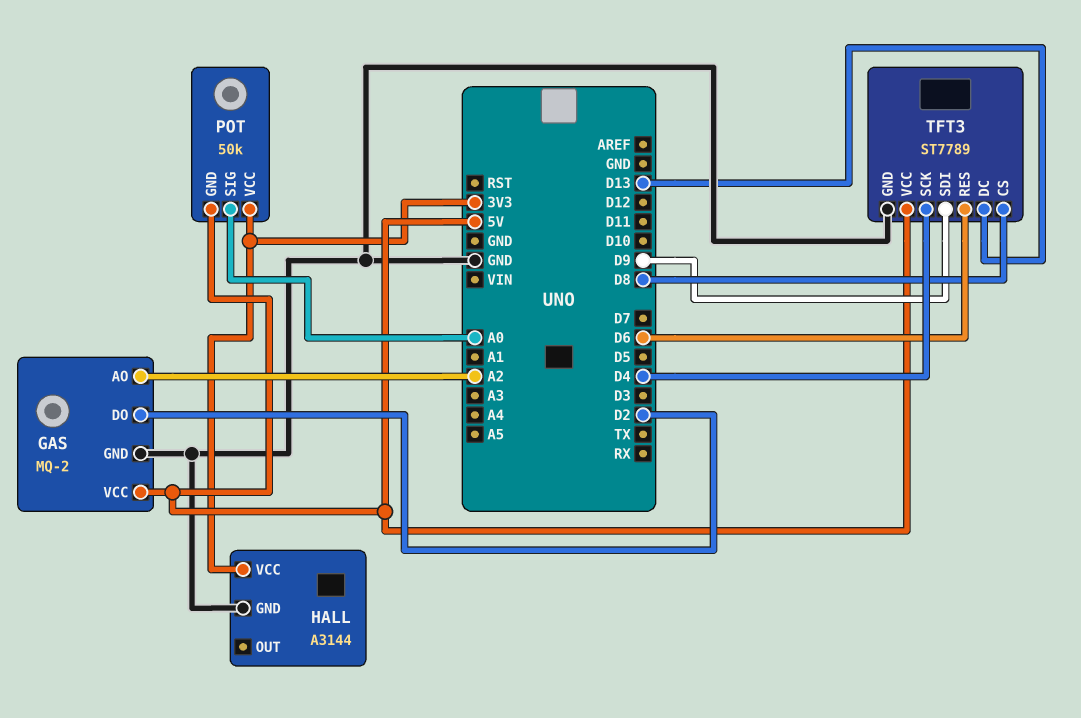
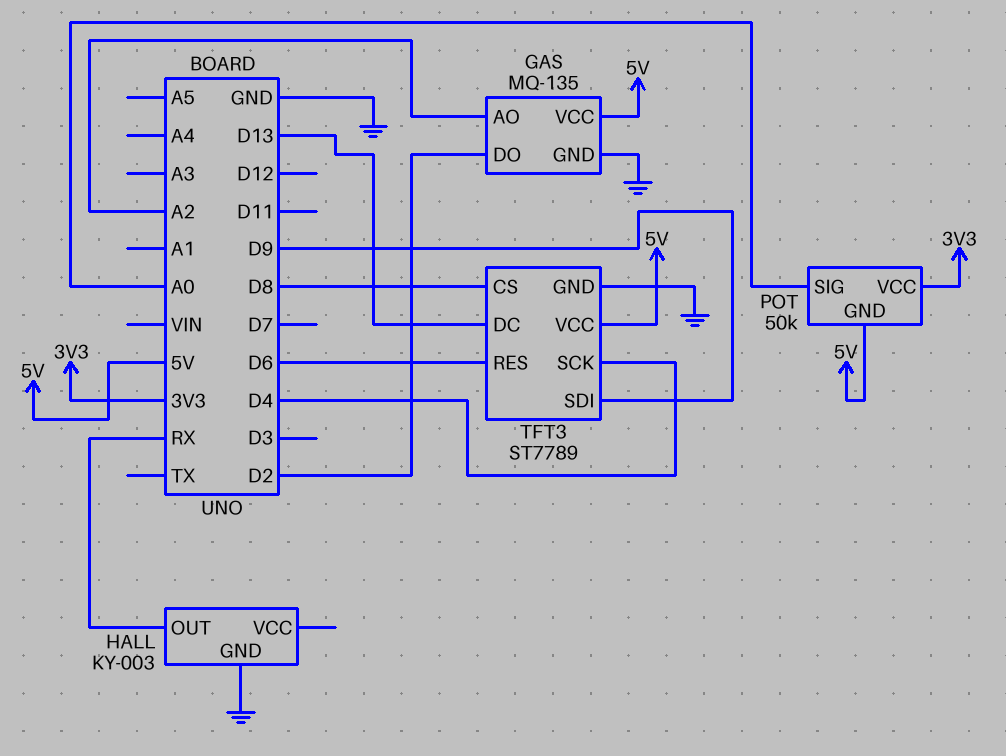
GAS: MQ-2 -> MQ-135
HALL: A3144 -> KY-003
HALL pin OUT: none -> RX
HALL pin VCC: 3V3 -> none

